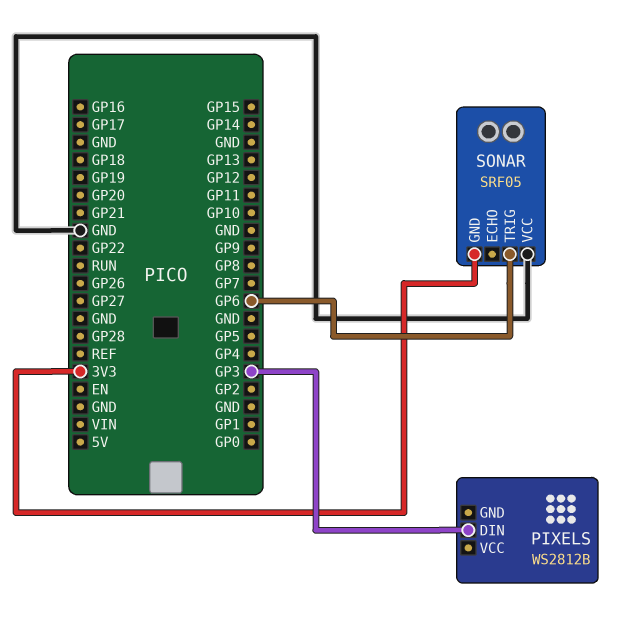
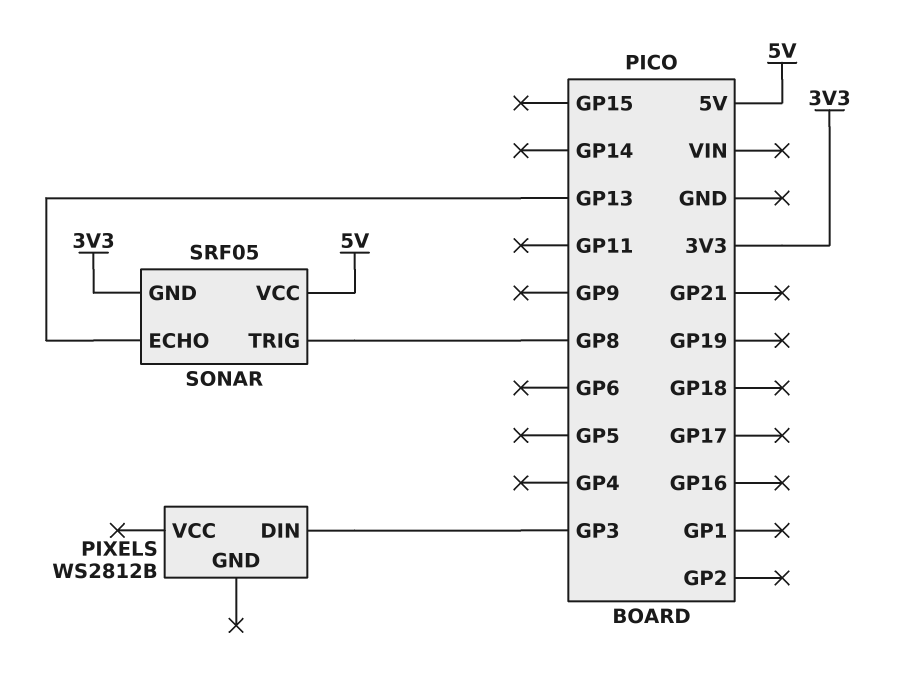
SONAR pin ECHO: none -> GP13
SONAR pin TRIG: GP6 -> GP8
SONAR pin VCC: GND -> 5V

